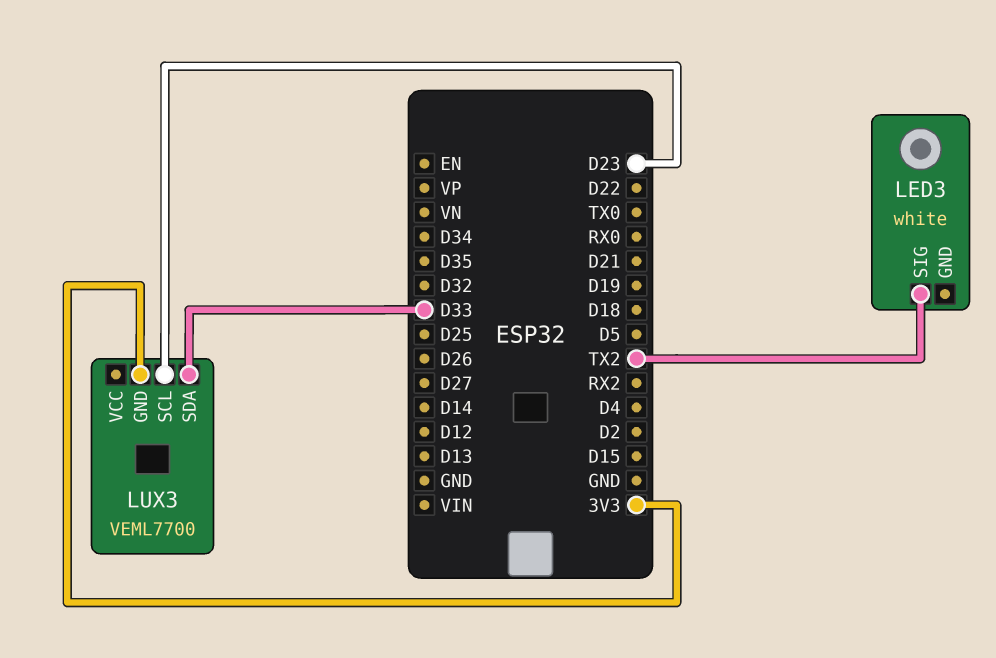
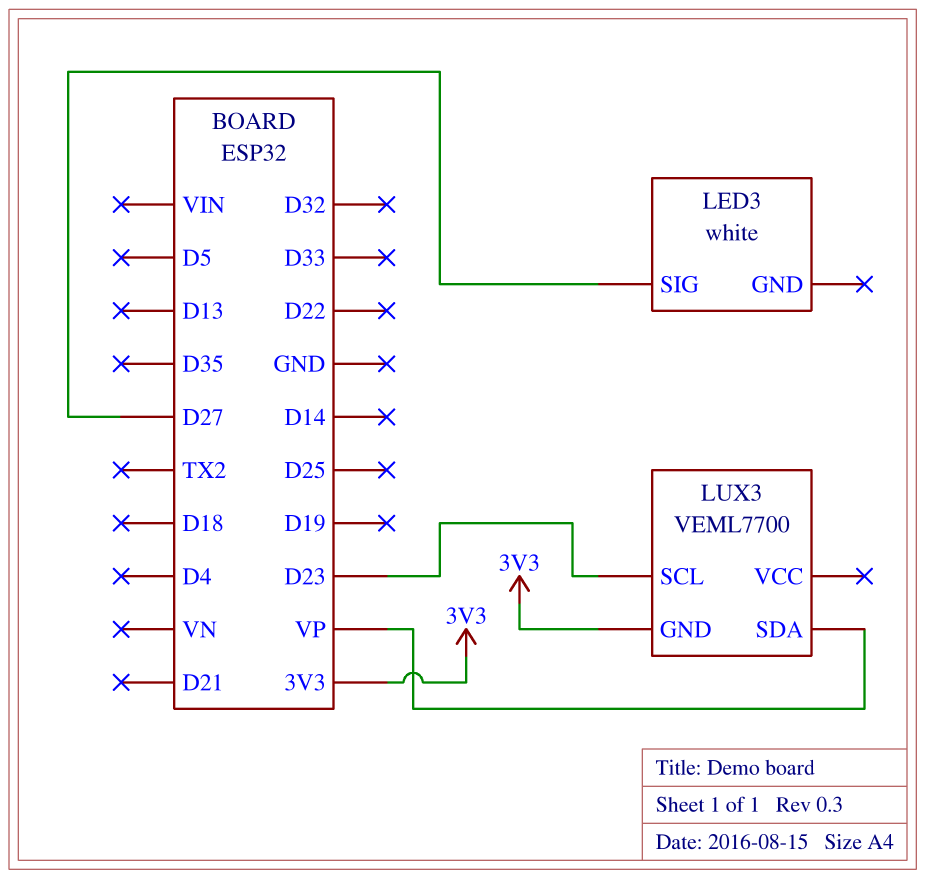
LED3 pin SIG: TX2 -> D27
LUX3 pin SDA: D33 -> VP

